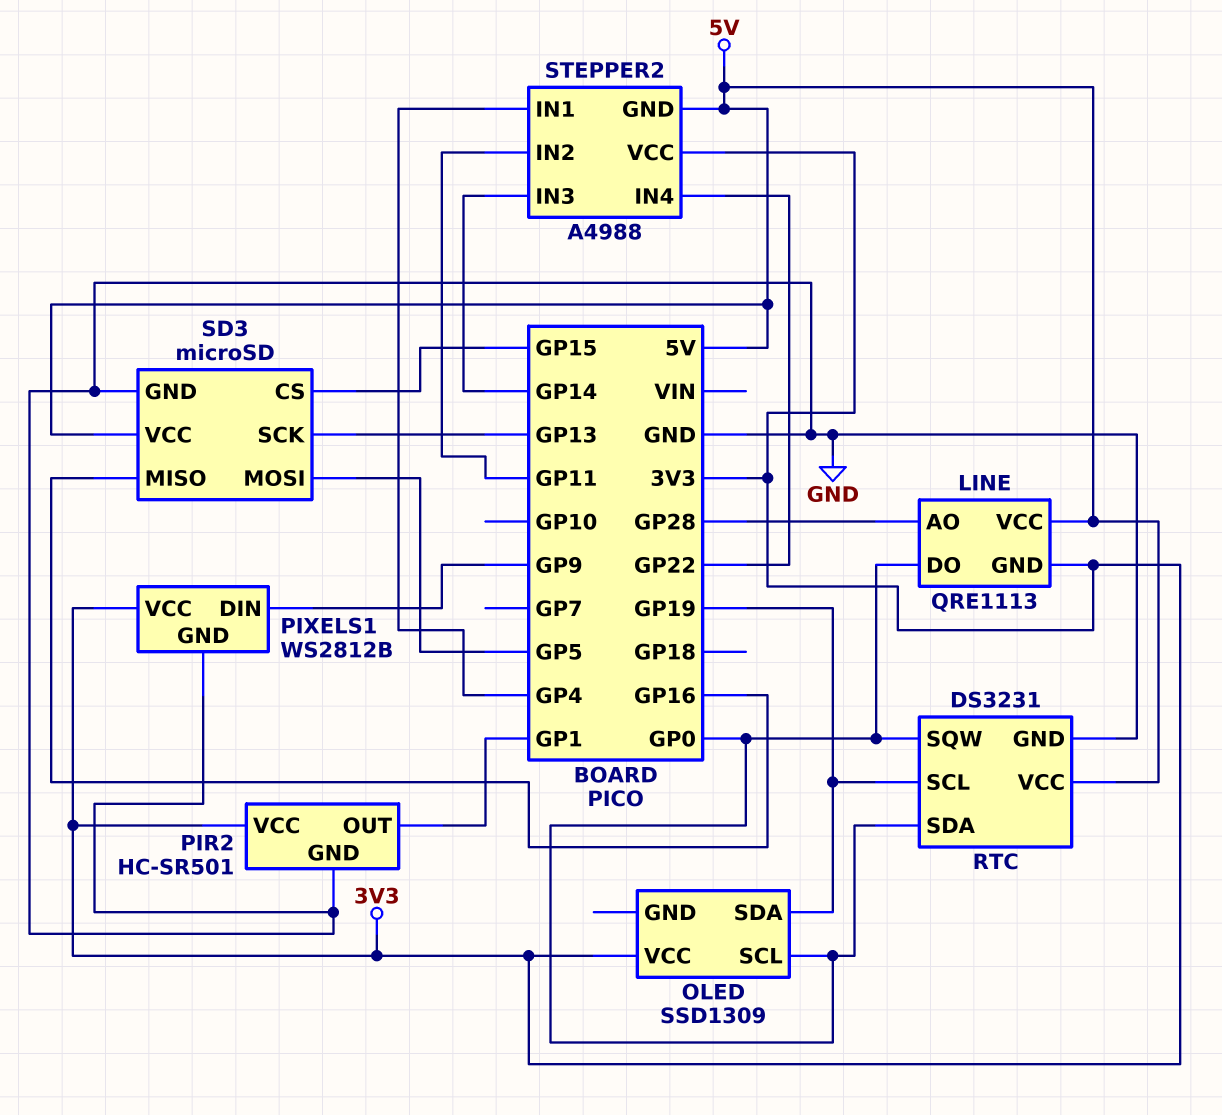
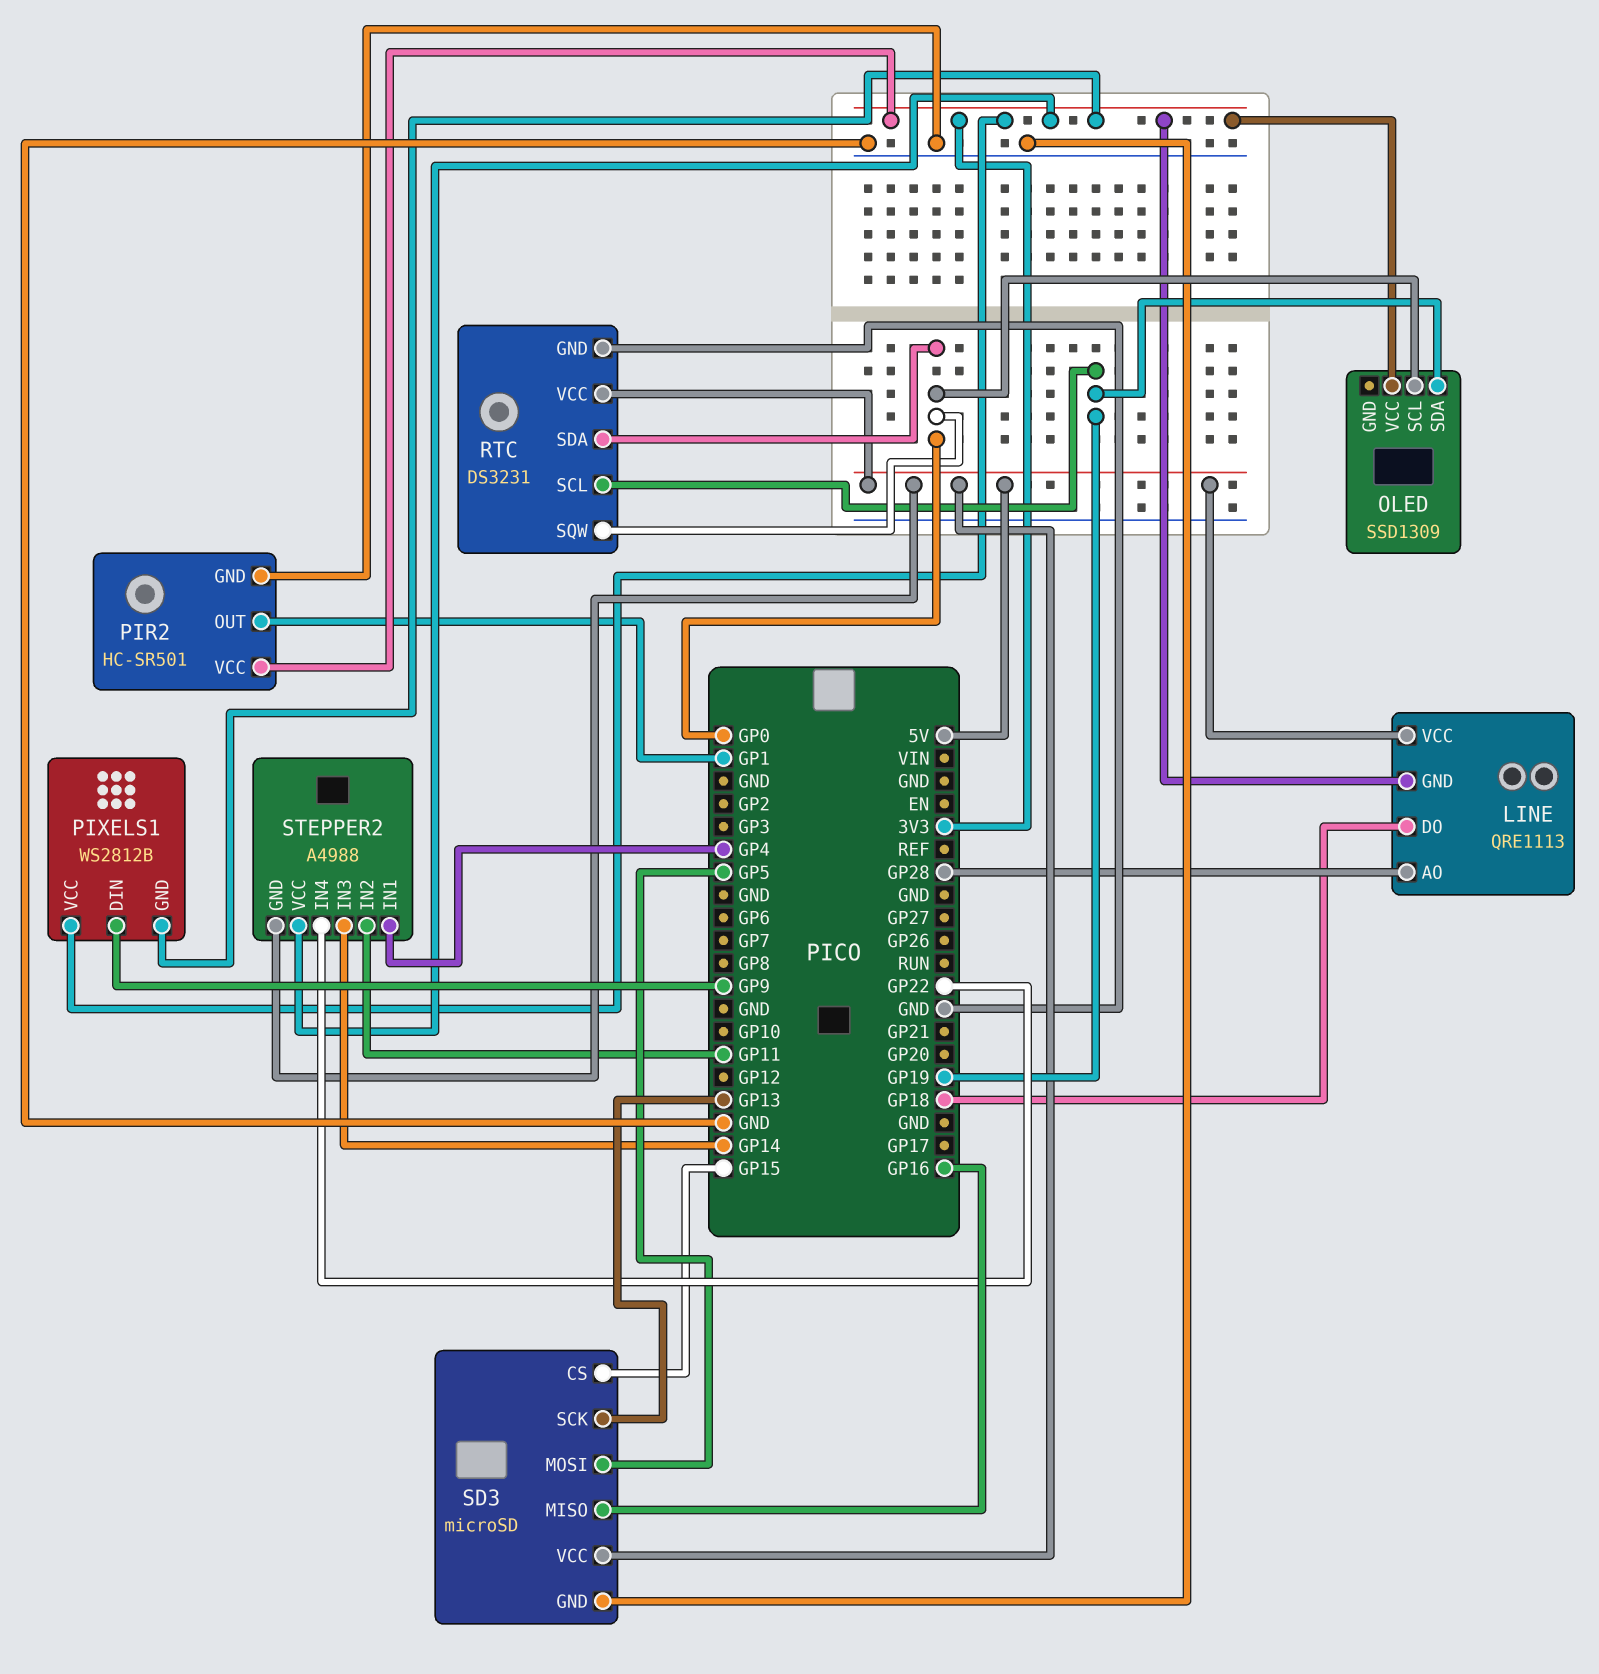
LINE pin DO: GP0 -> GP18
PIXELS1 pin GND: GND -> 3V3

